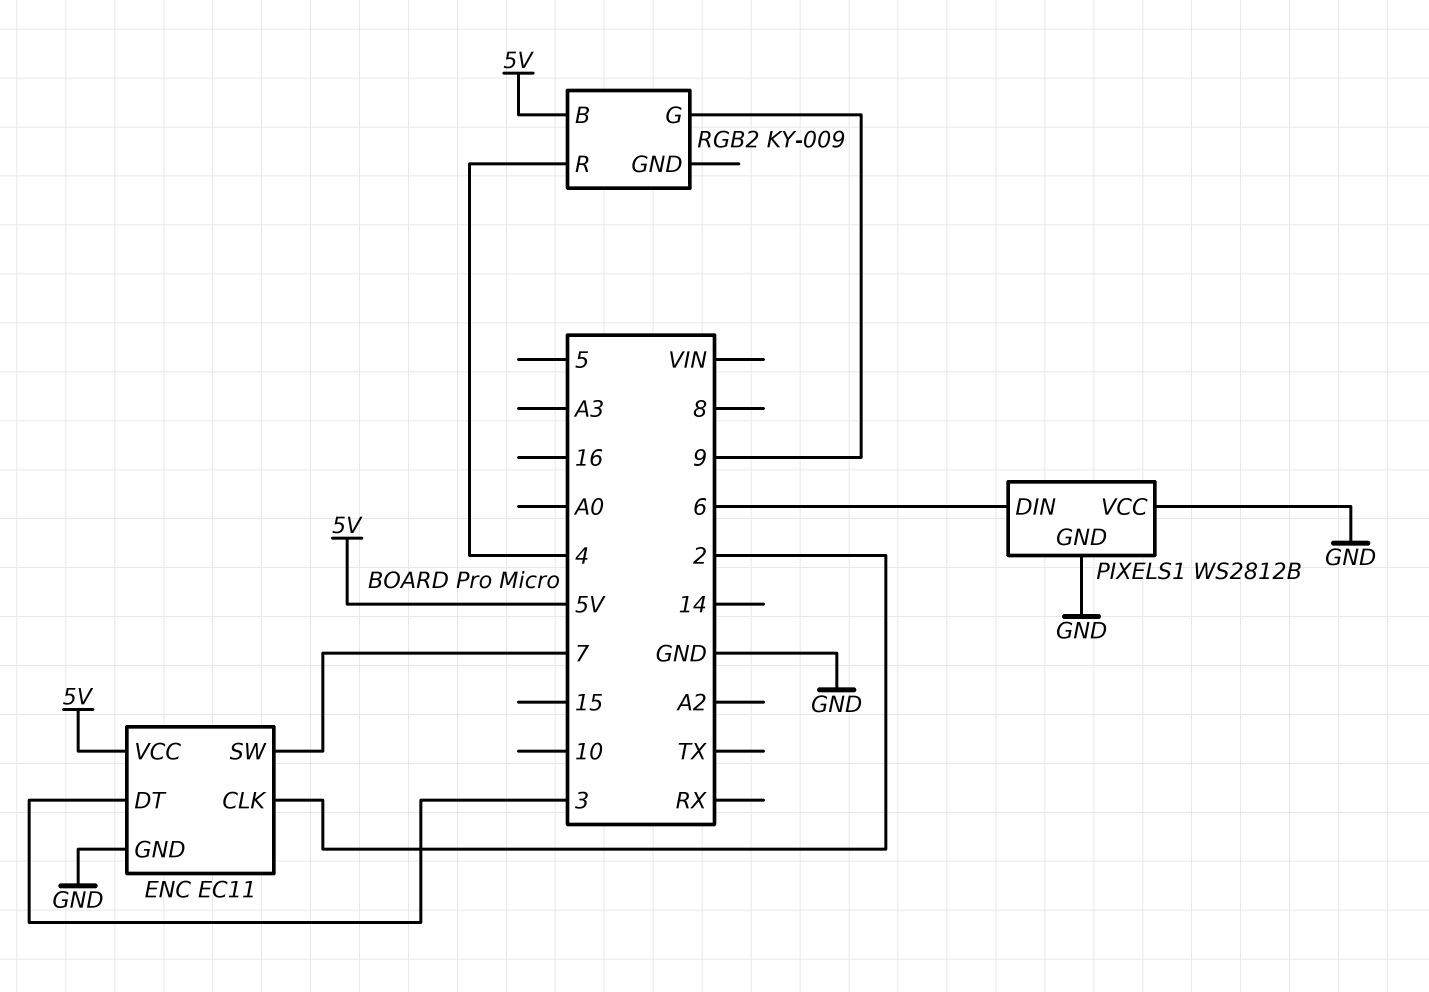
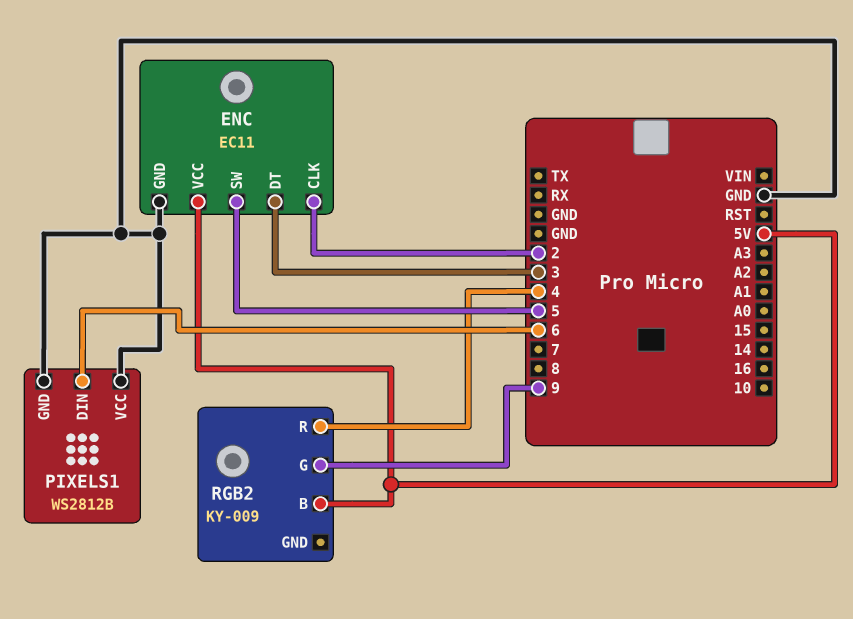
ENC pin SW: 7 -> 5

